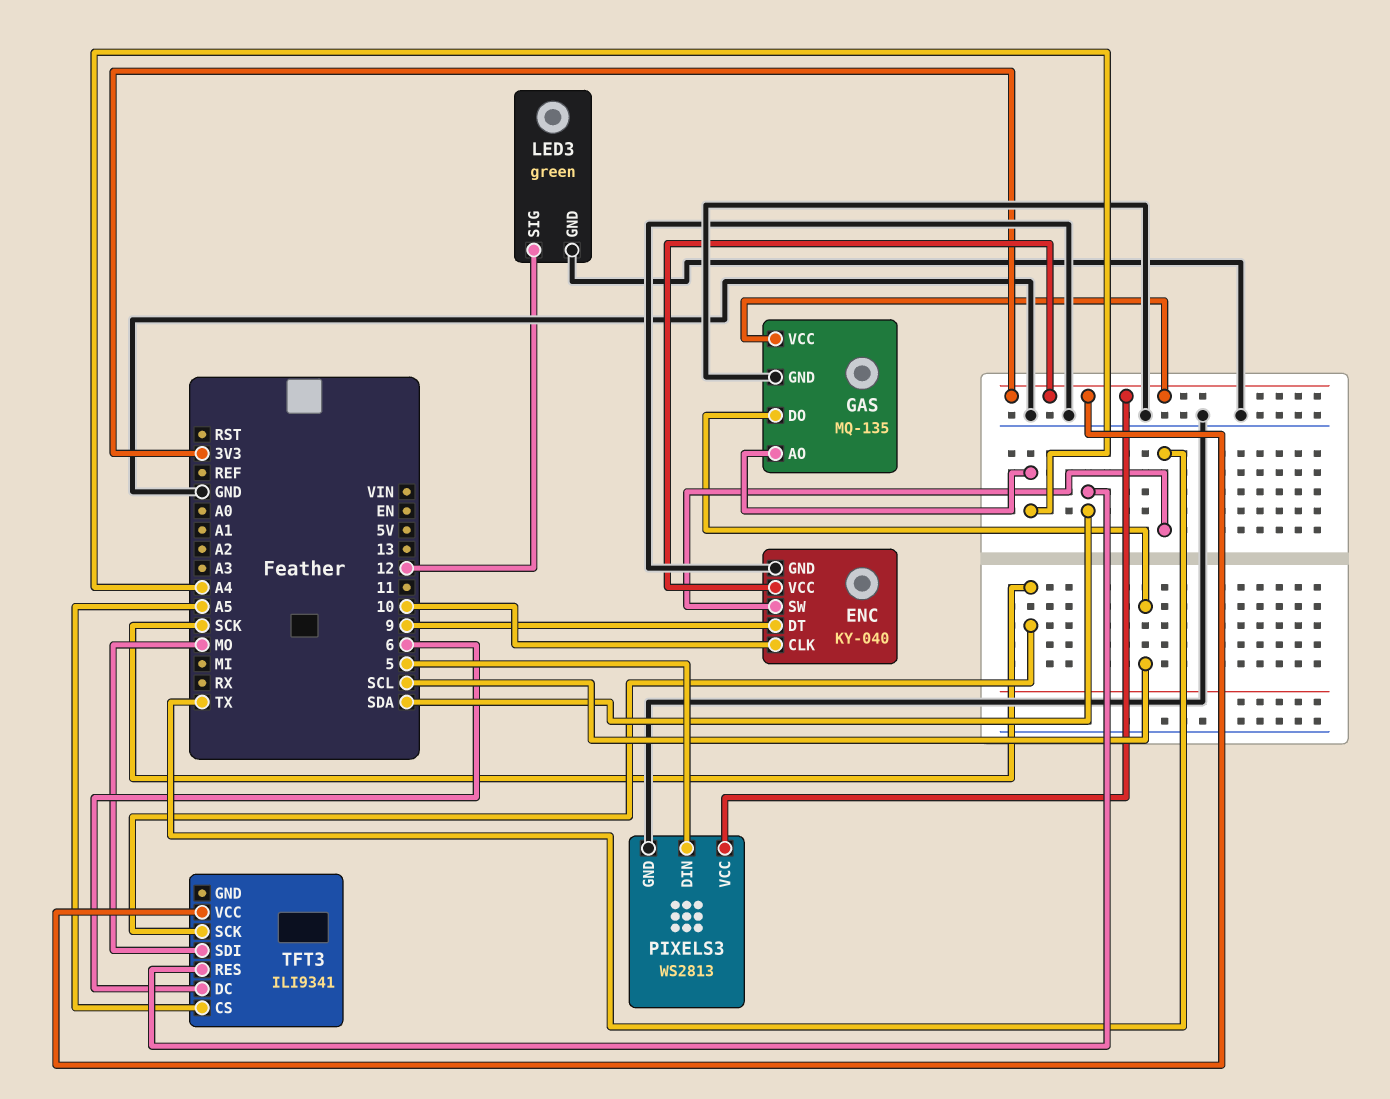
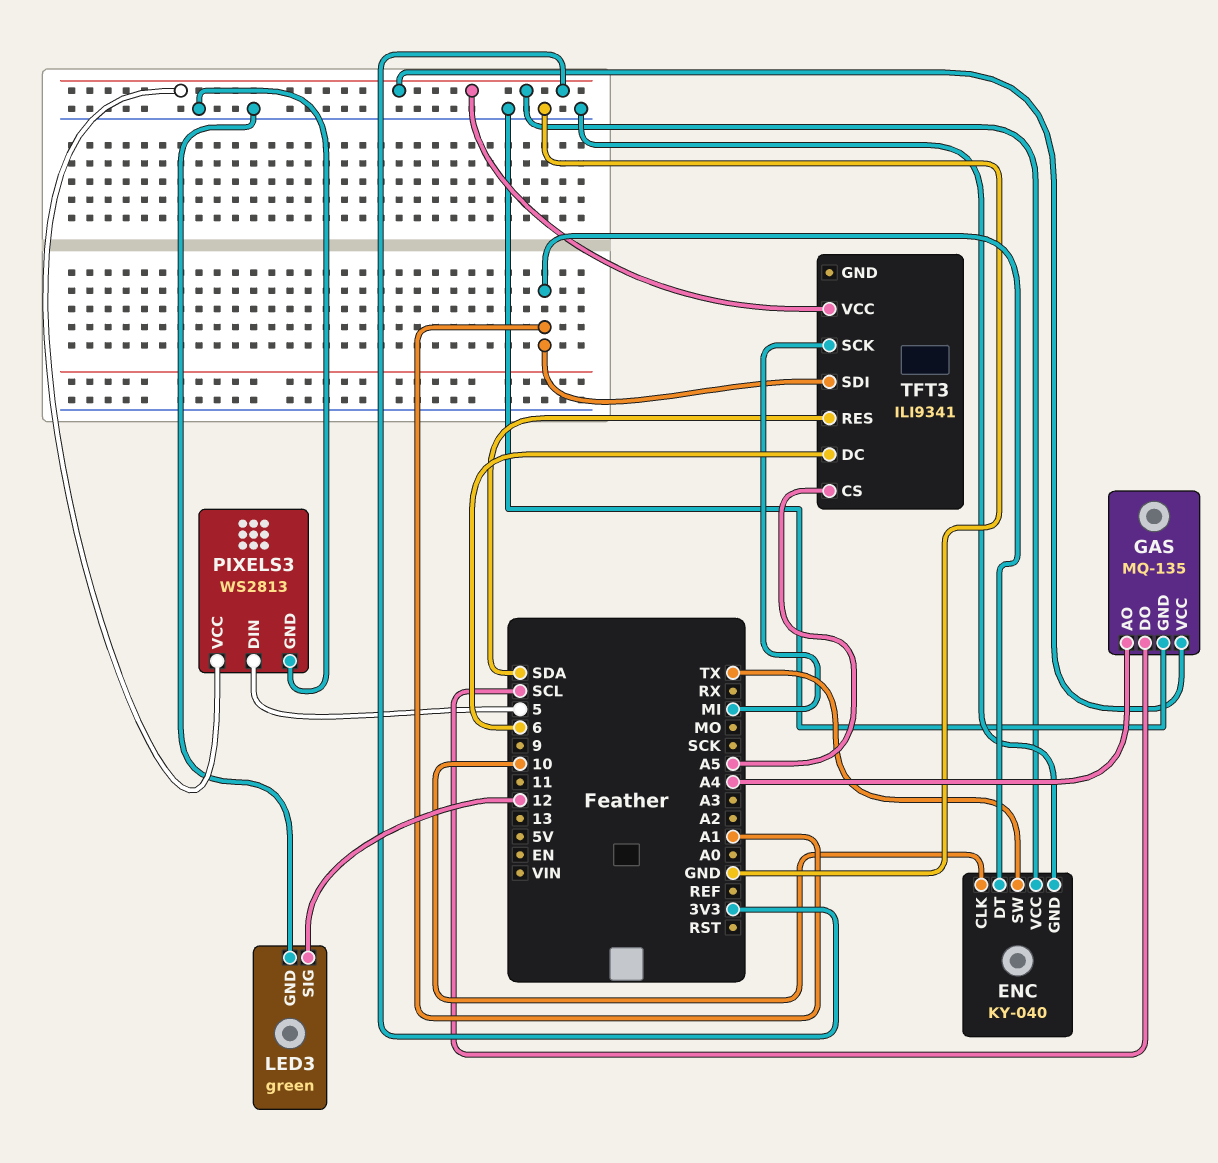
ENC pin DT: 9 -> A1
TFT3 pin SCK: SCK -> MI
TFT3 pin SDI: MO -> A1

